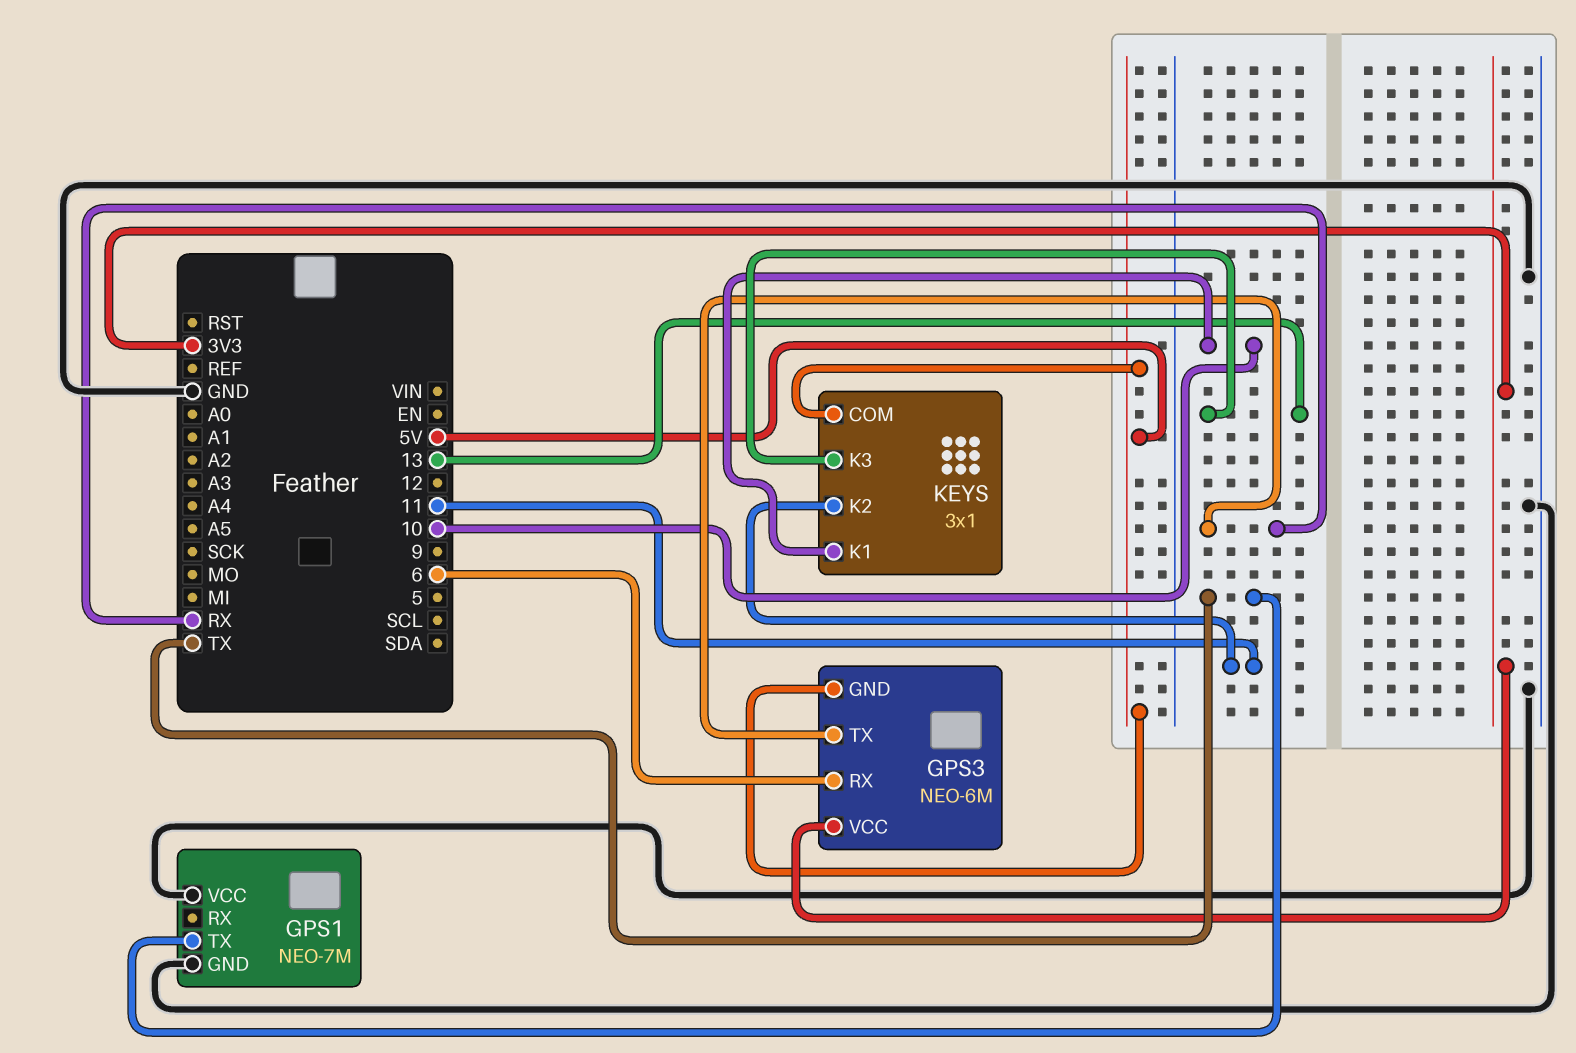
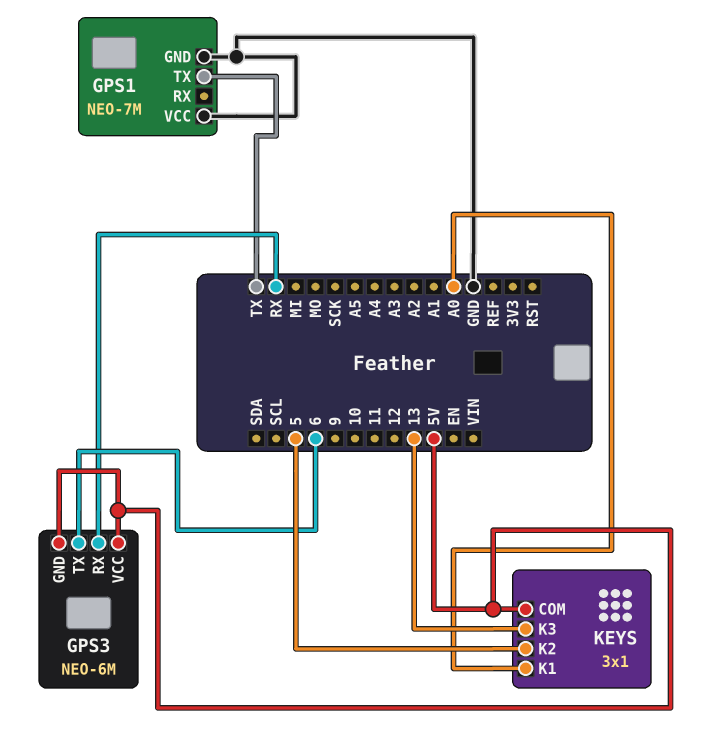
GPS3 pin RX: 6 -> RX
GPS3 pin TX: RX -> 6
GPS3 pin VCC: 3V3 -> 5V
KEYS pin K1: 10 -> A0
KEYS pin K2: 11 -> 5

